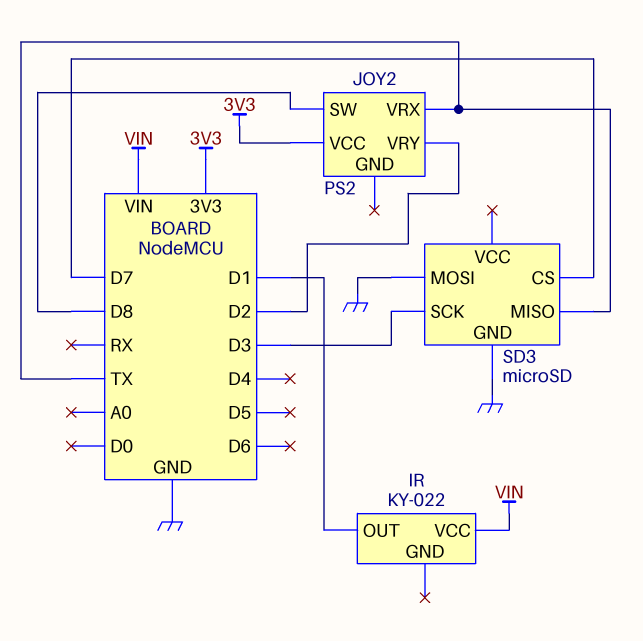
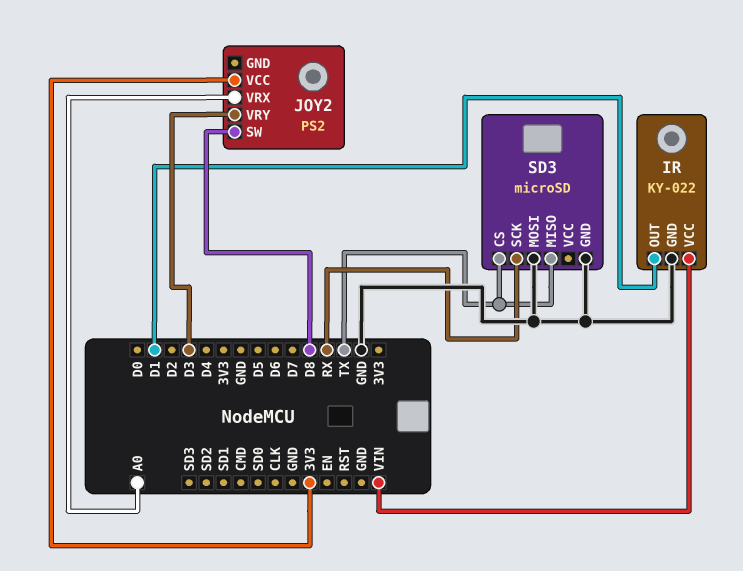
IR pin GND: none -> GND
JOY2 pin VRX: TX -> A0
JOY2 pin VRY: D2 -> D3
SD3 pin CS: D7 -> TX
SD3 pin SCK: D3 -> RX

